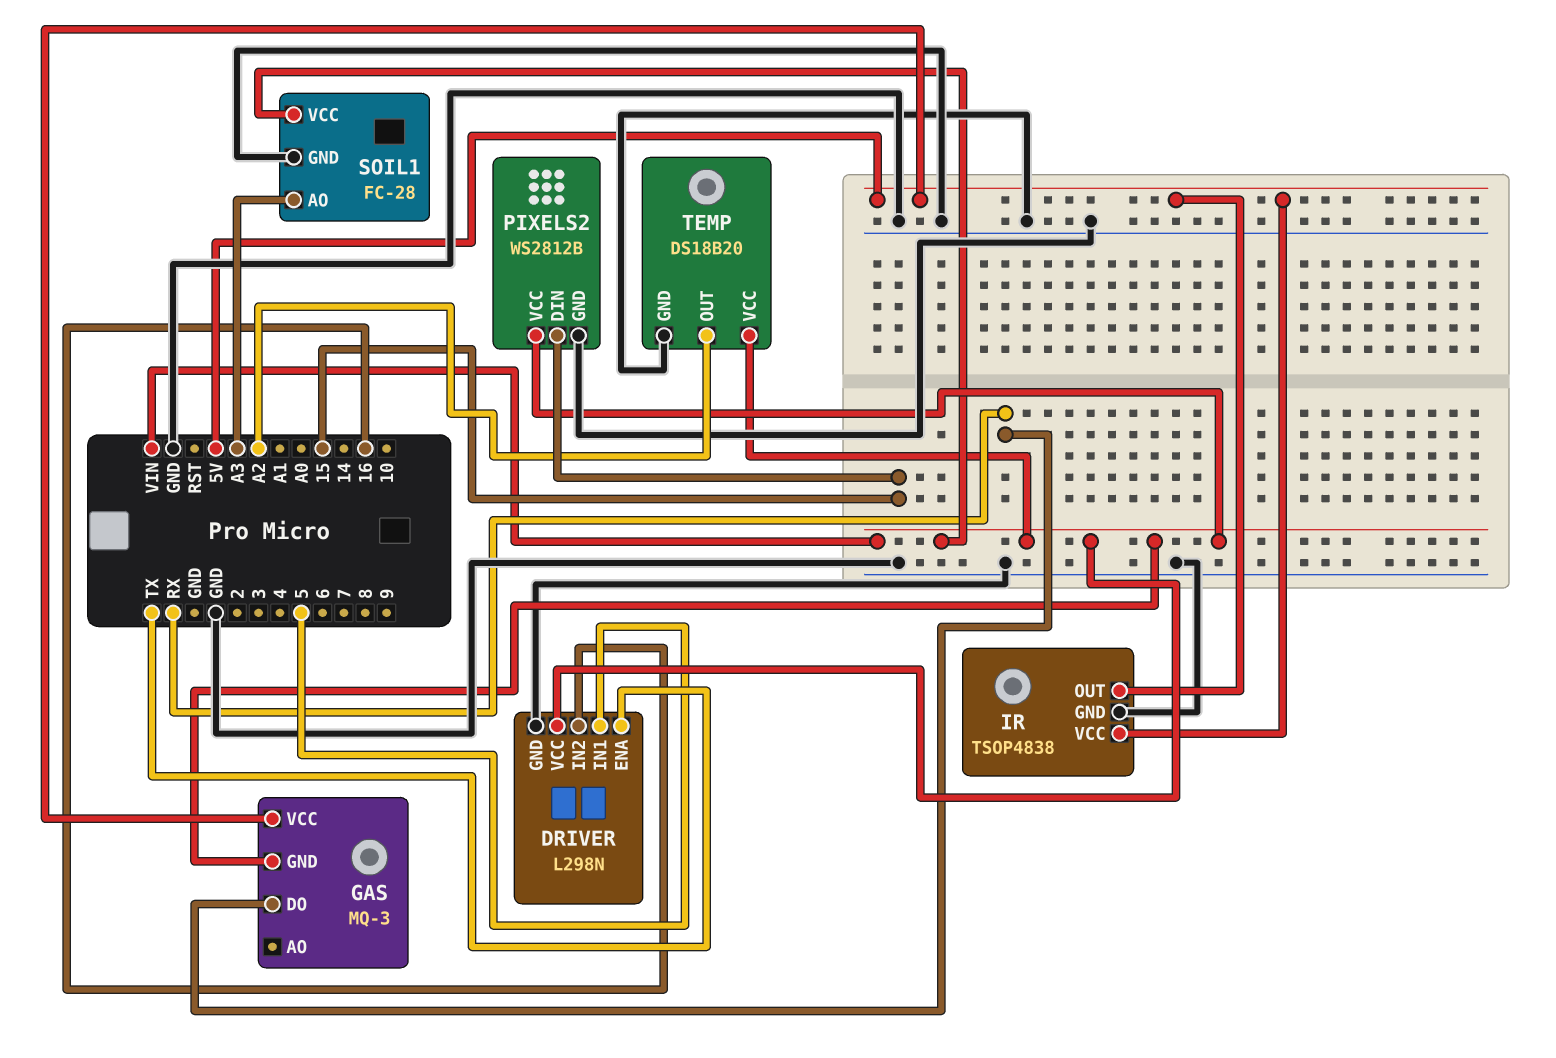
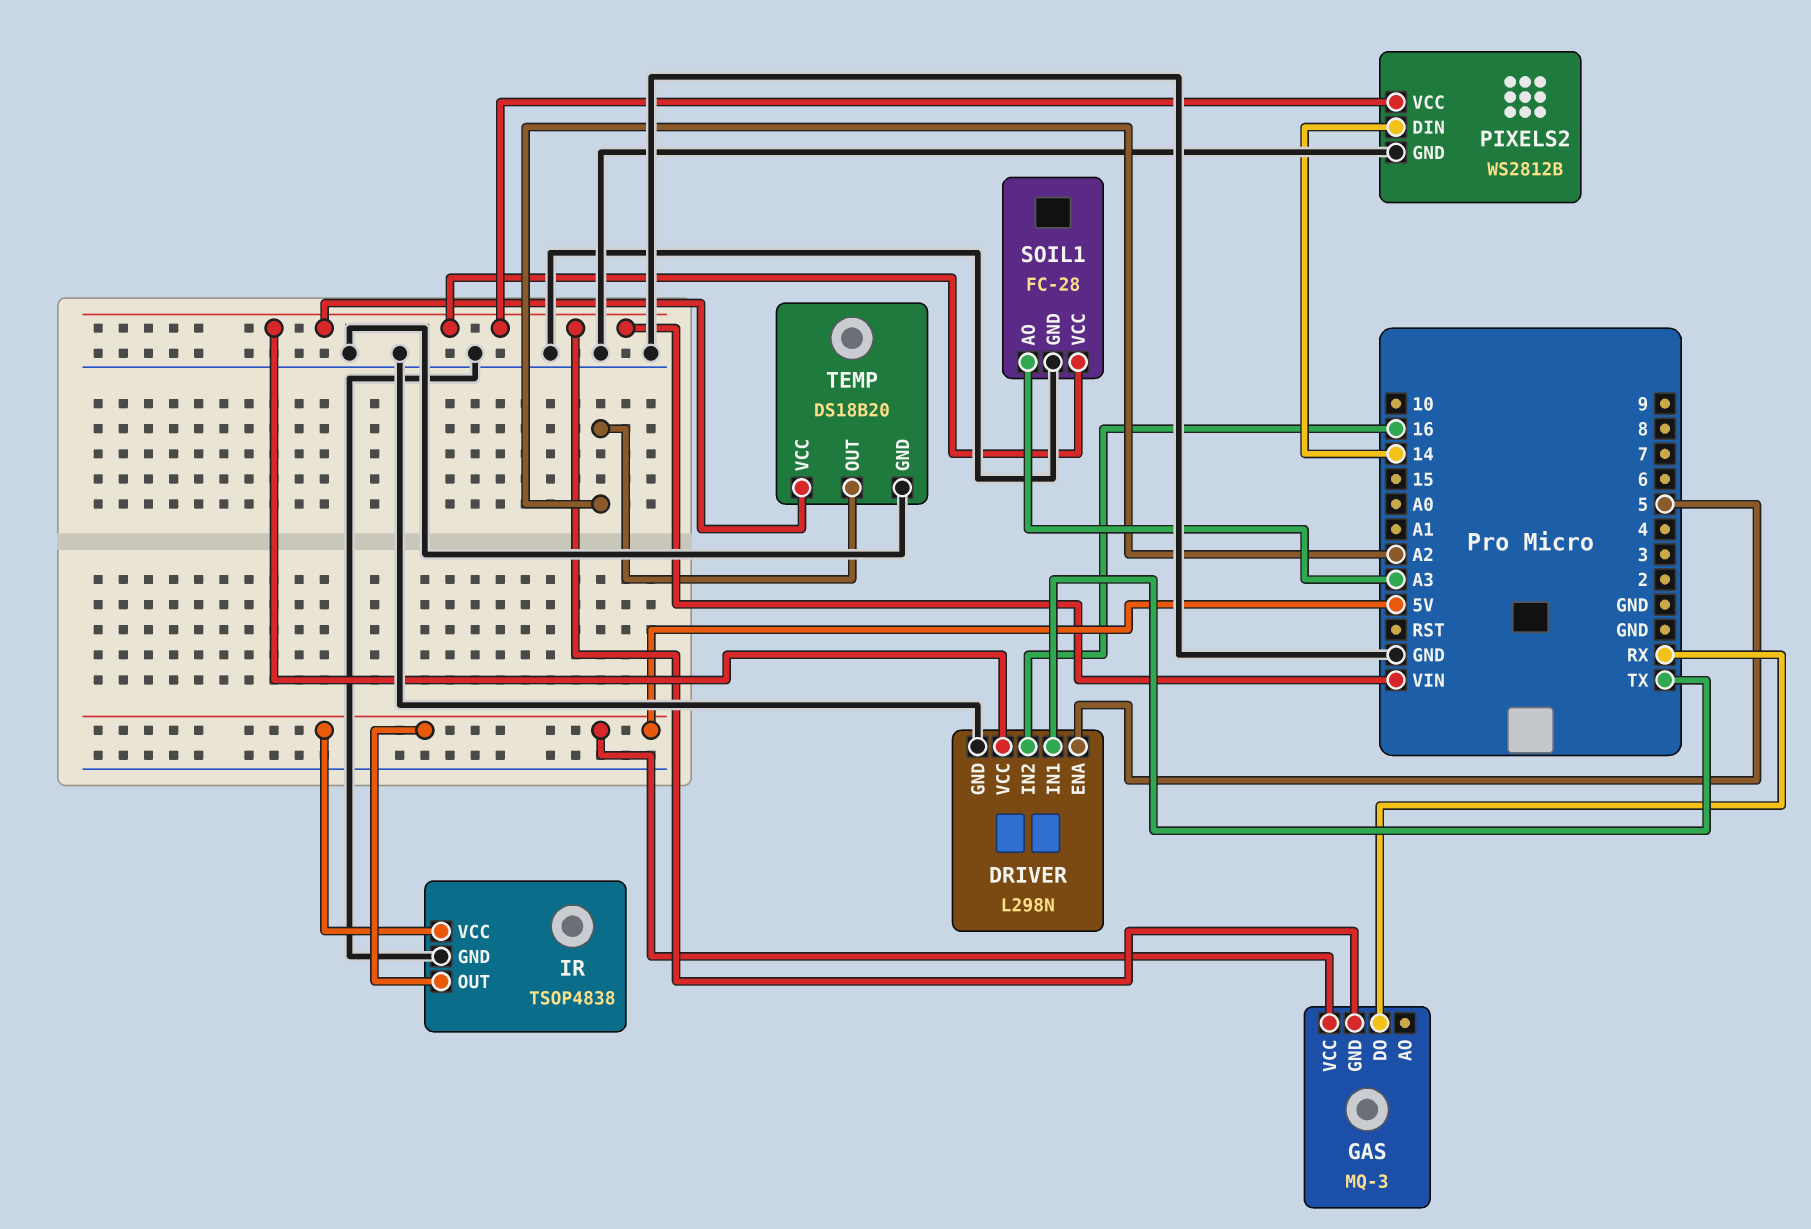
DRIVER pin ENA: TX -> 5
DRIVER pin IN1: 5 -> TX
PIXELS2 pin DIN: 15 -> 14

